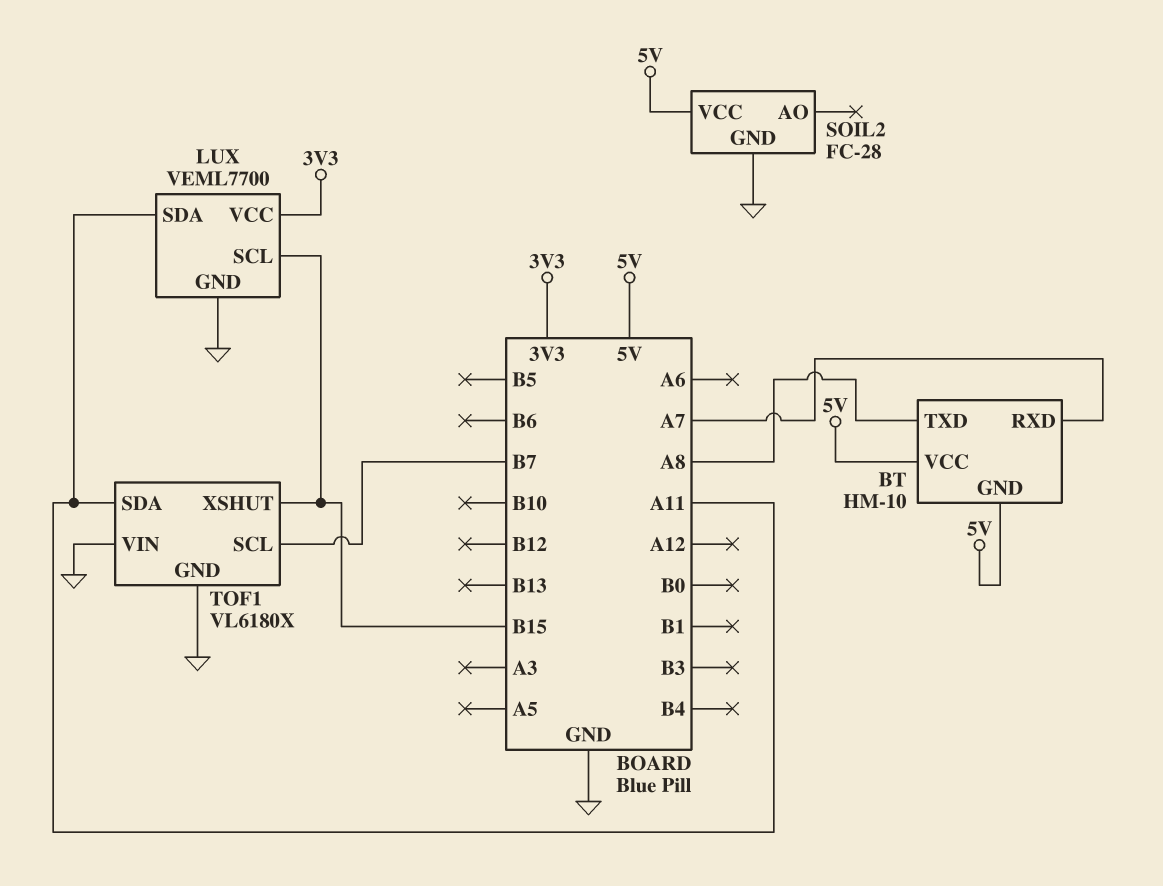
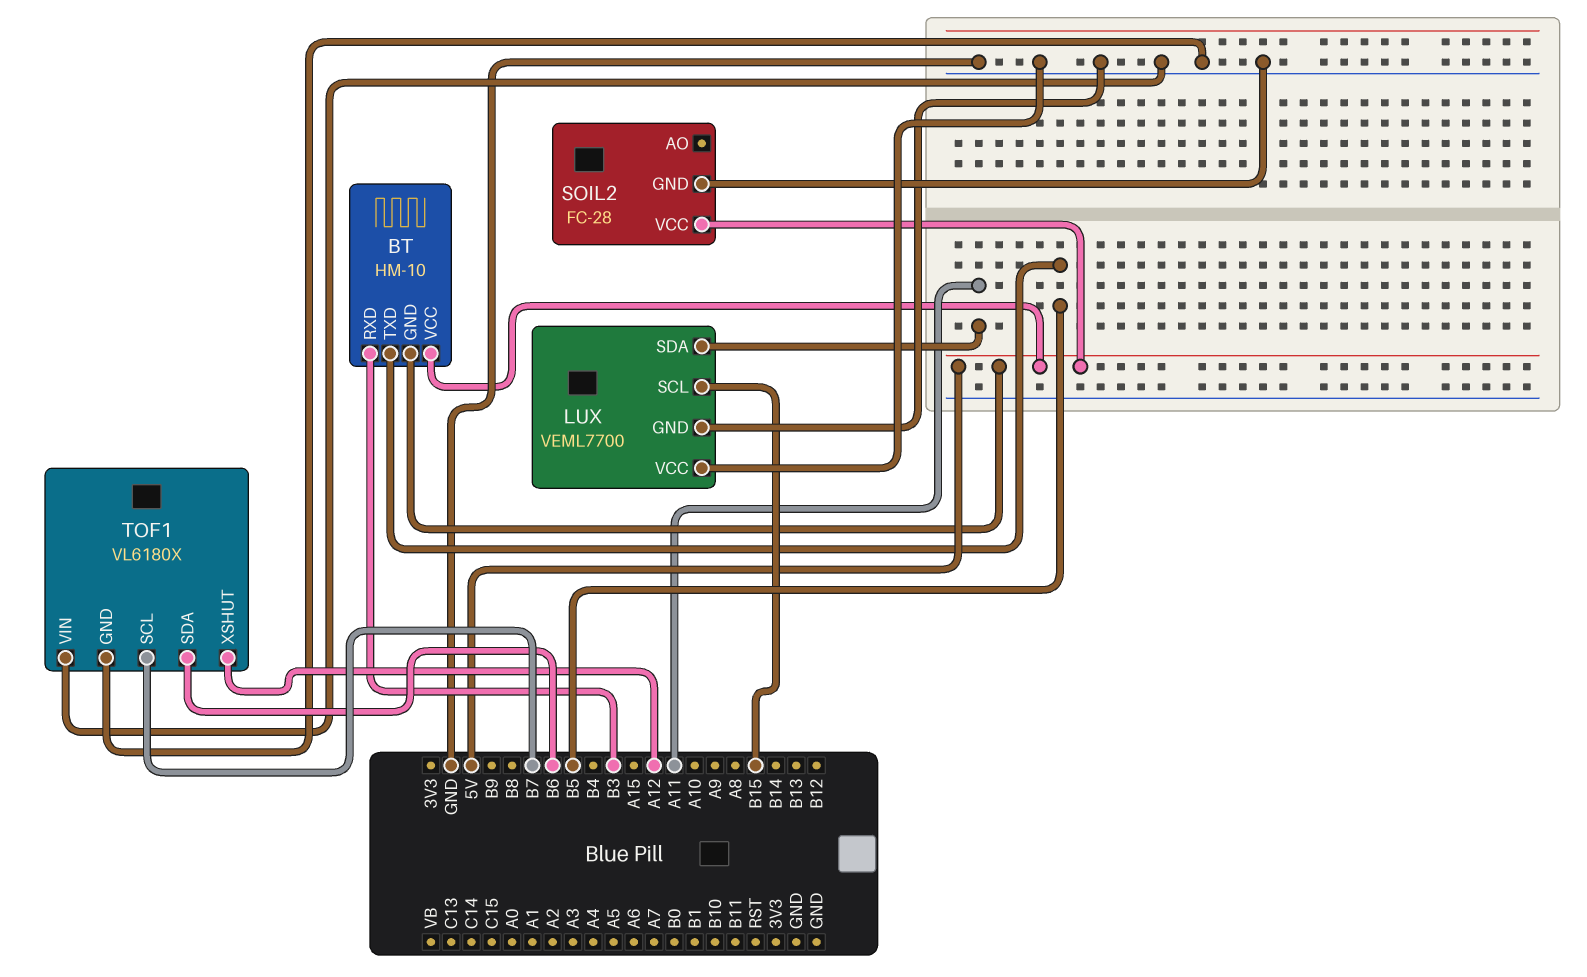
BT pin RXD: A7 -> B3
BT pin TXD: A8 -> B5
LUX pin VCC: 3V3 -> GND
TOF1 pin SDA: A11 -> B6
TOF1 pin XSHUT: B15 -> A12

